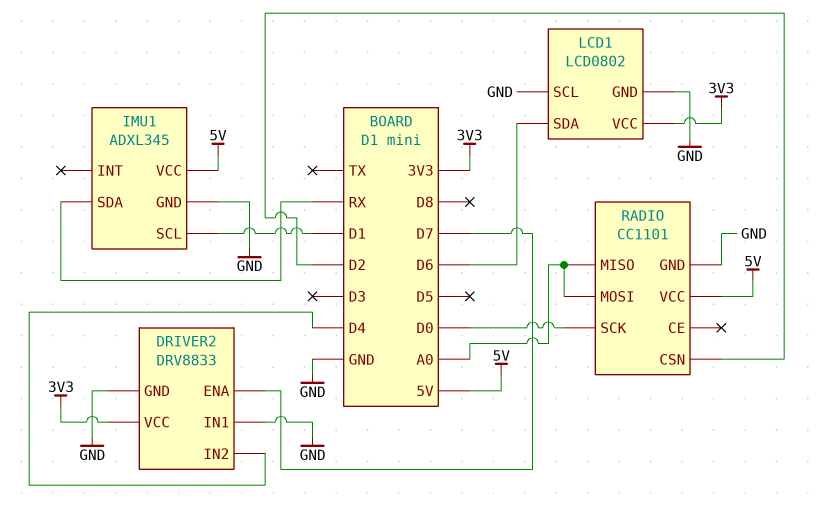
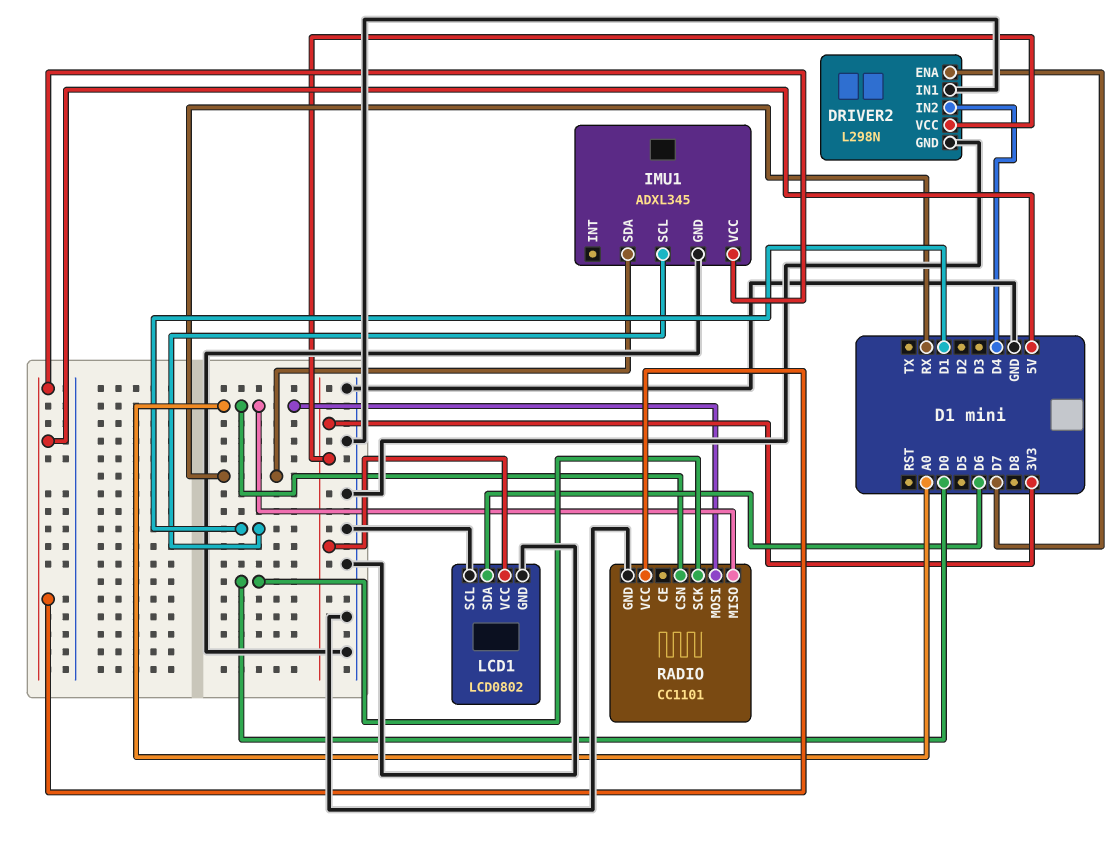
DRIVER2: DRV8833 -> L298N
RADIO pin CSN: D2 -> A0

